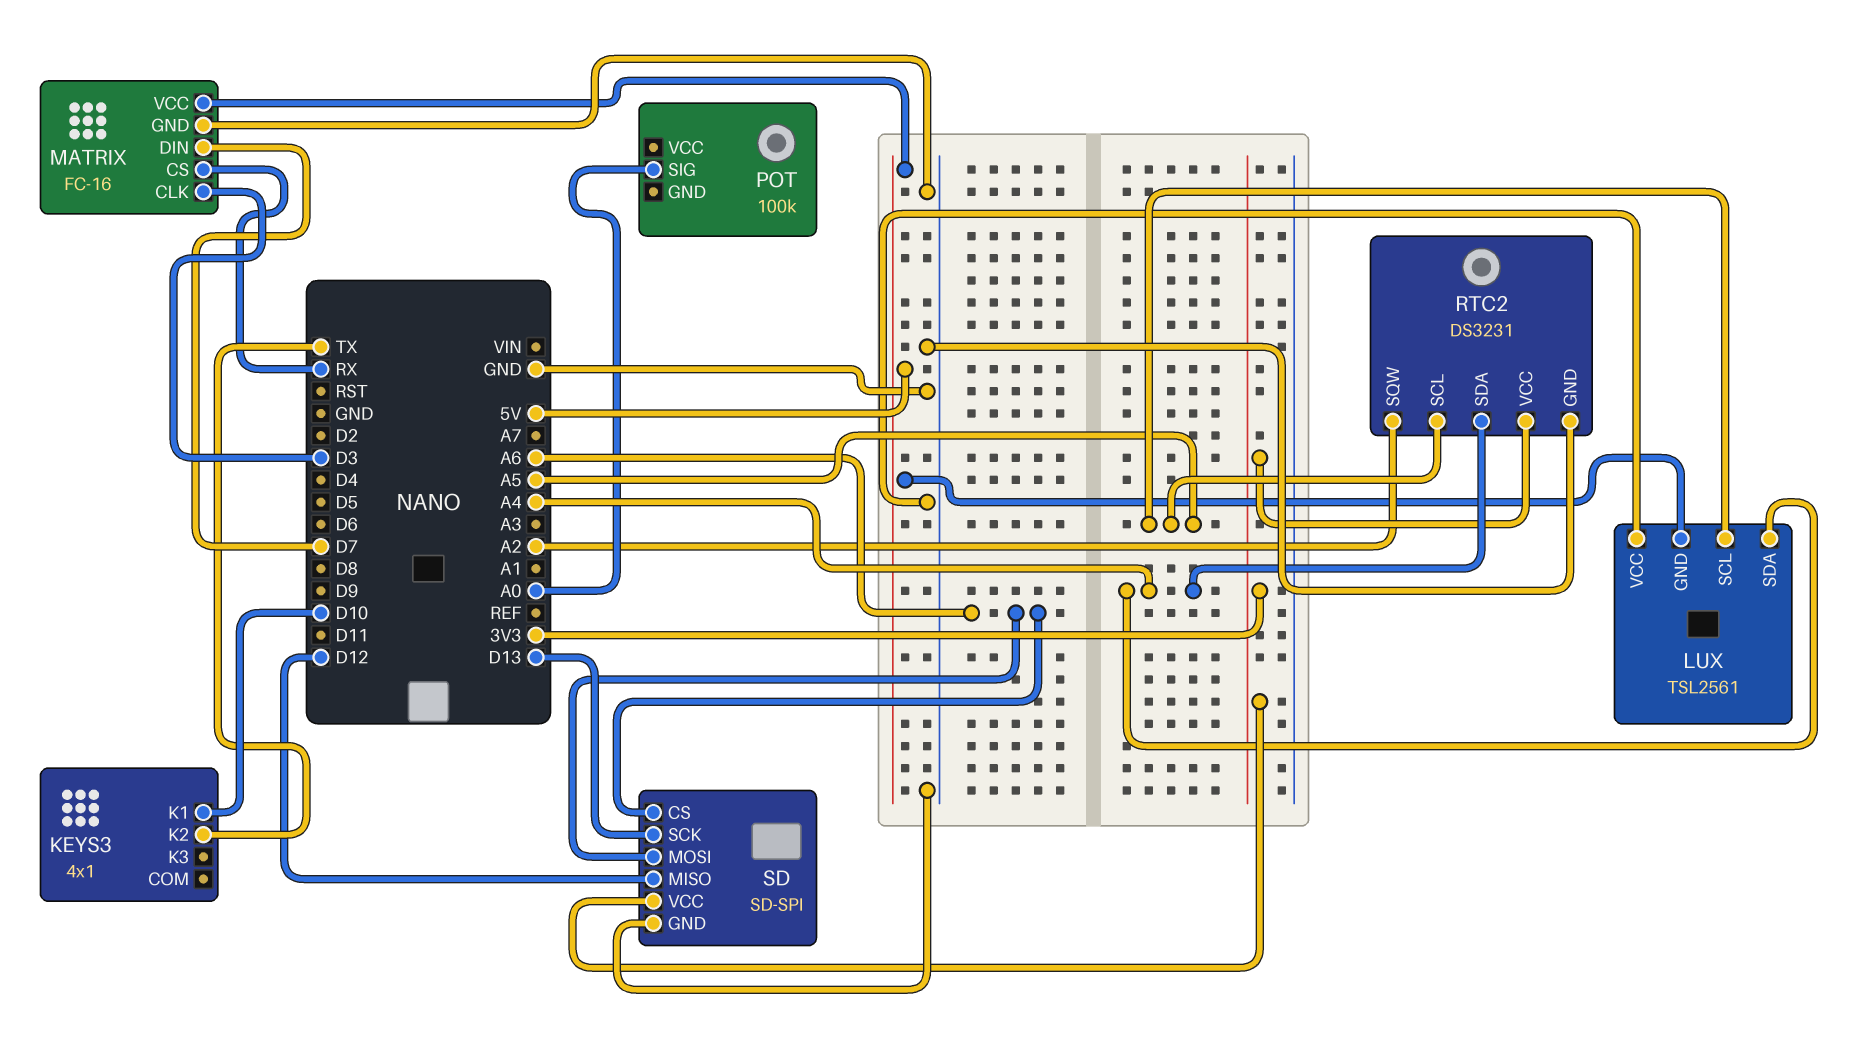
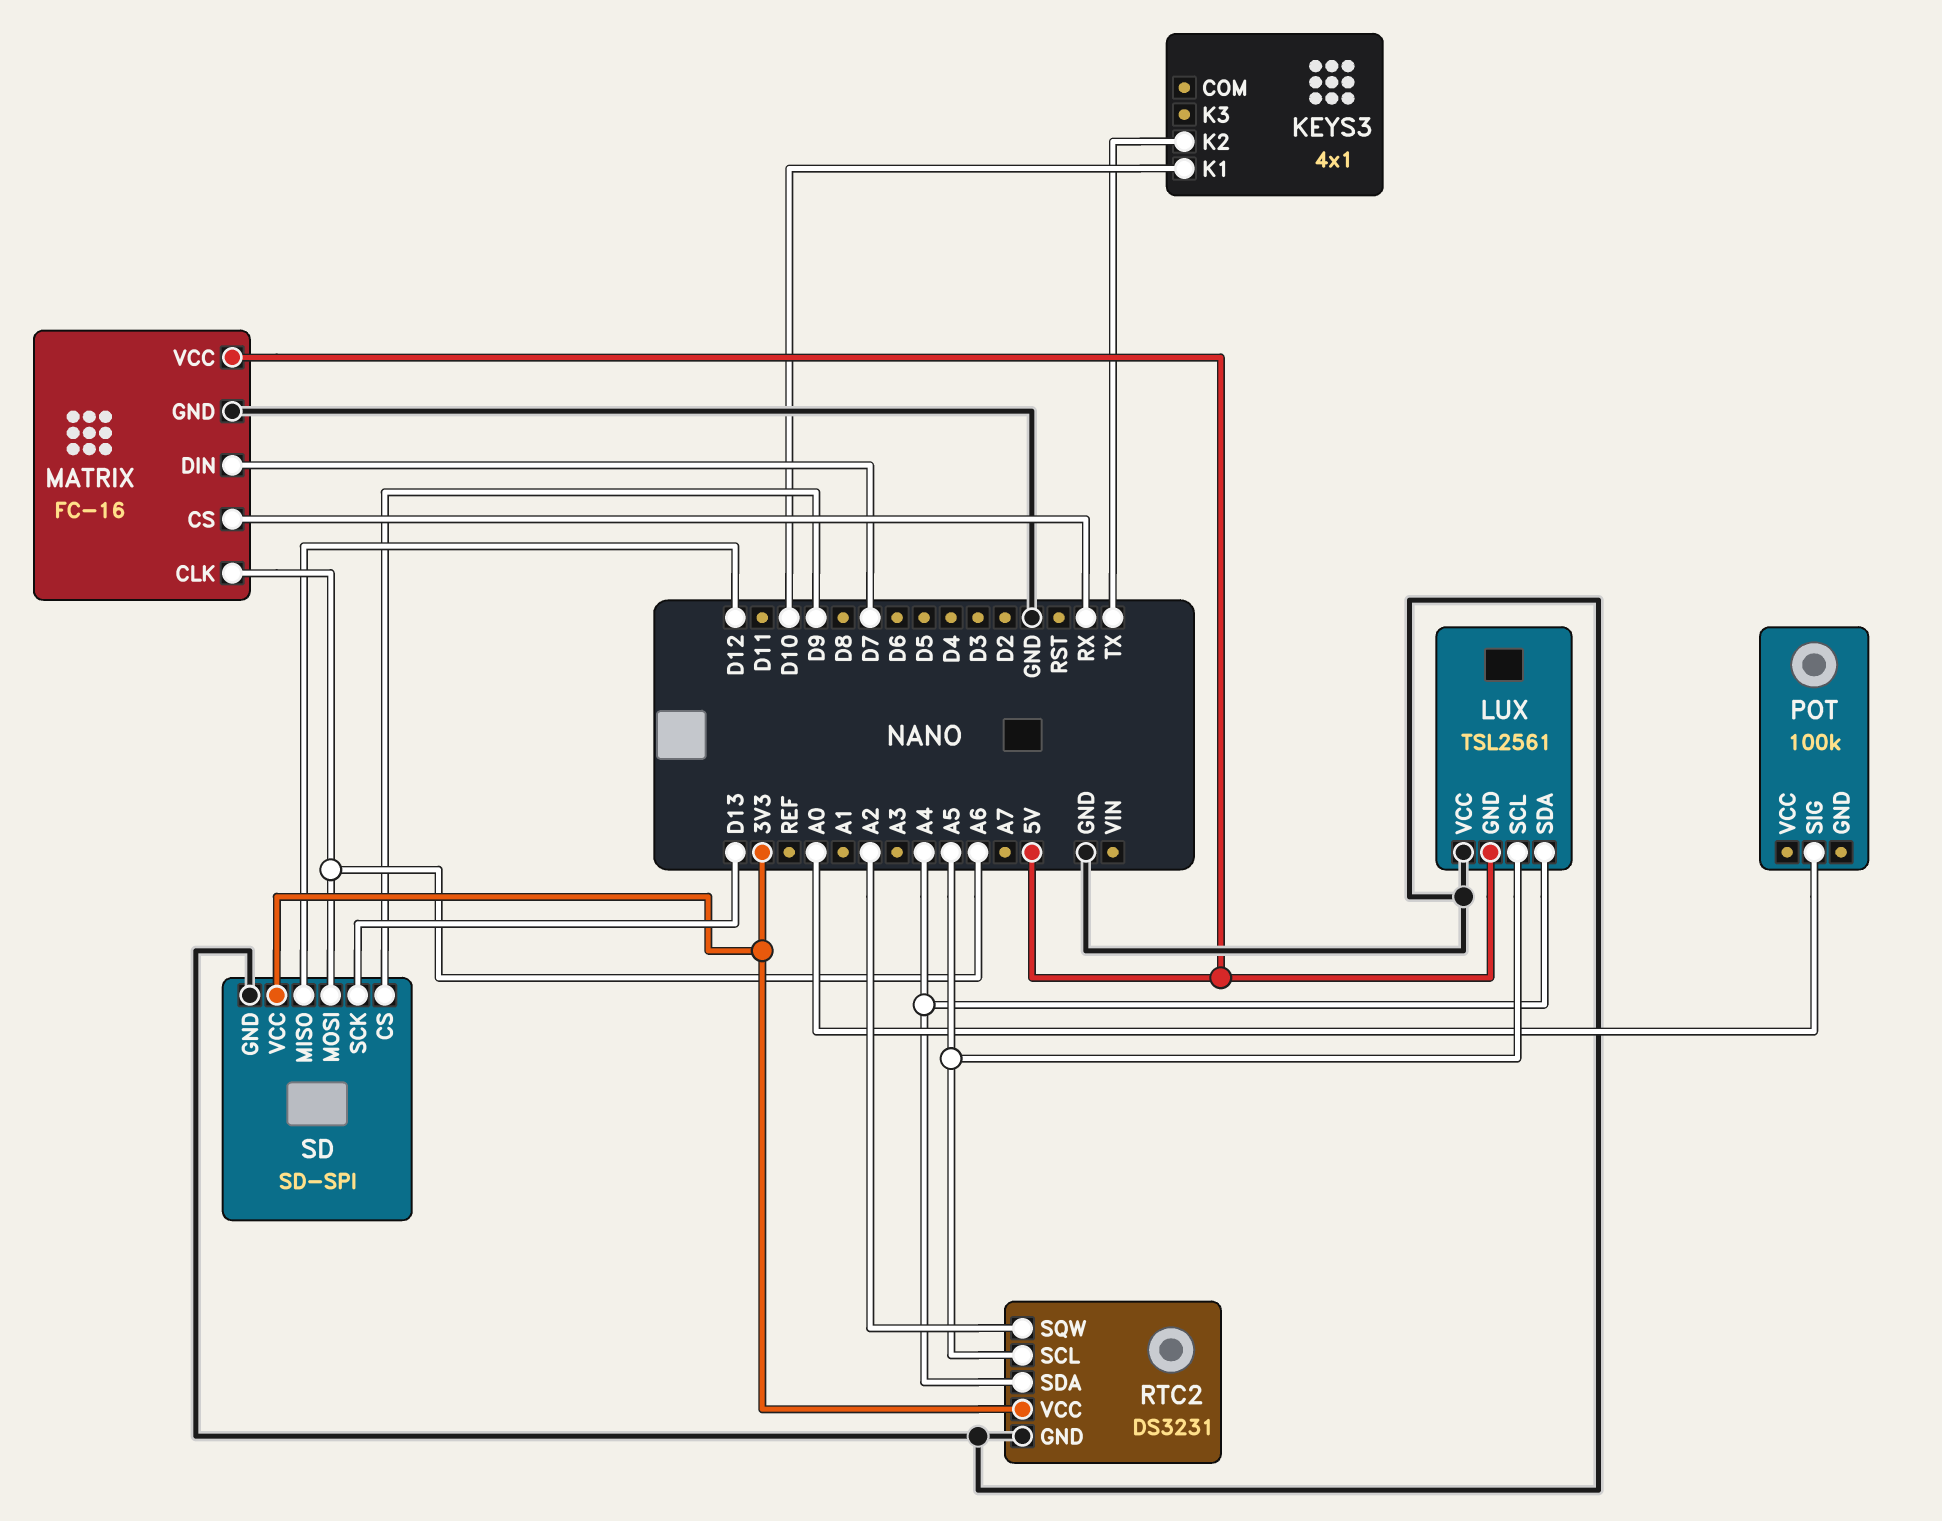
MATRIX pin CLK: D3 -> A6
SD pin CS: A6 -> D9

